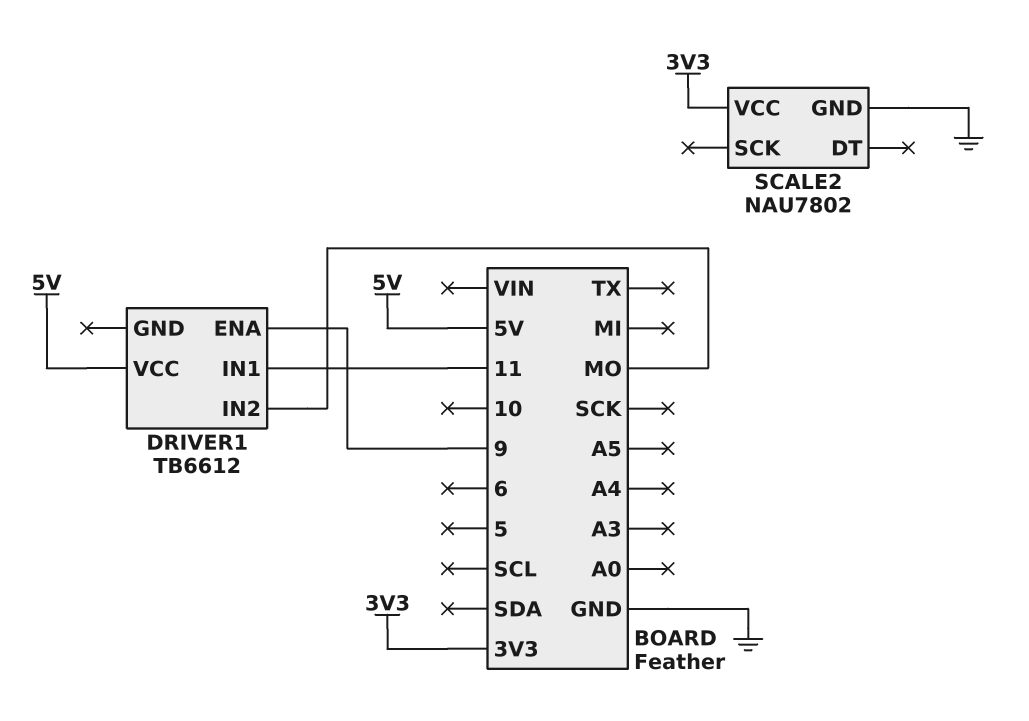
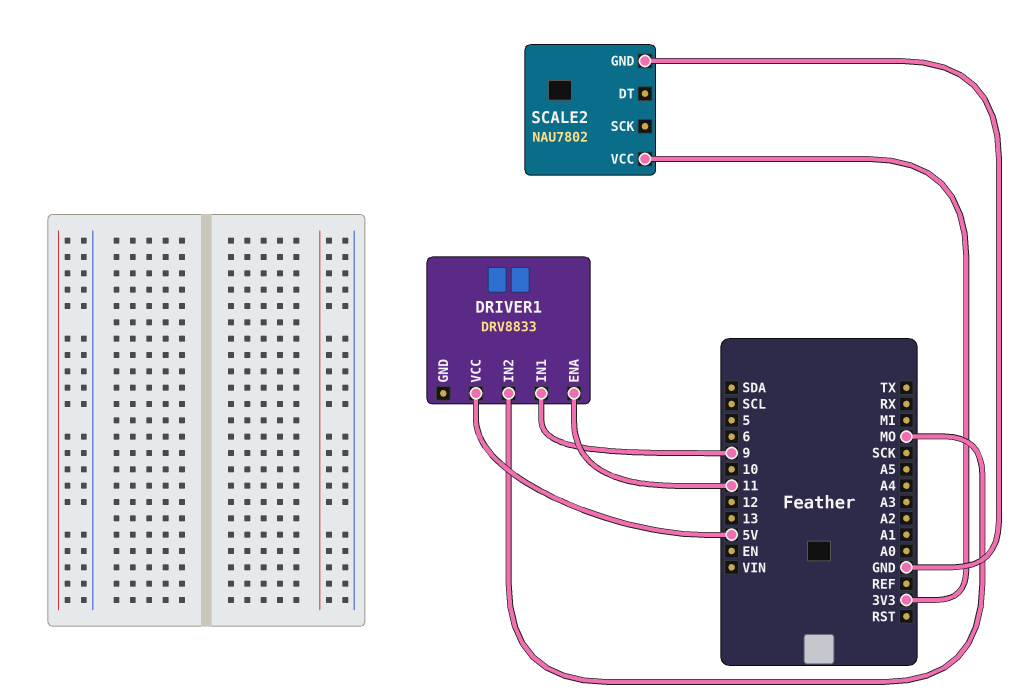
DRIVER1: TB6612 -> DRV8833
DRIVER1 pin ENA: 9 -> 11
DRIVER1 pin IN1: 11 -> 9

